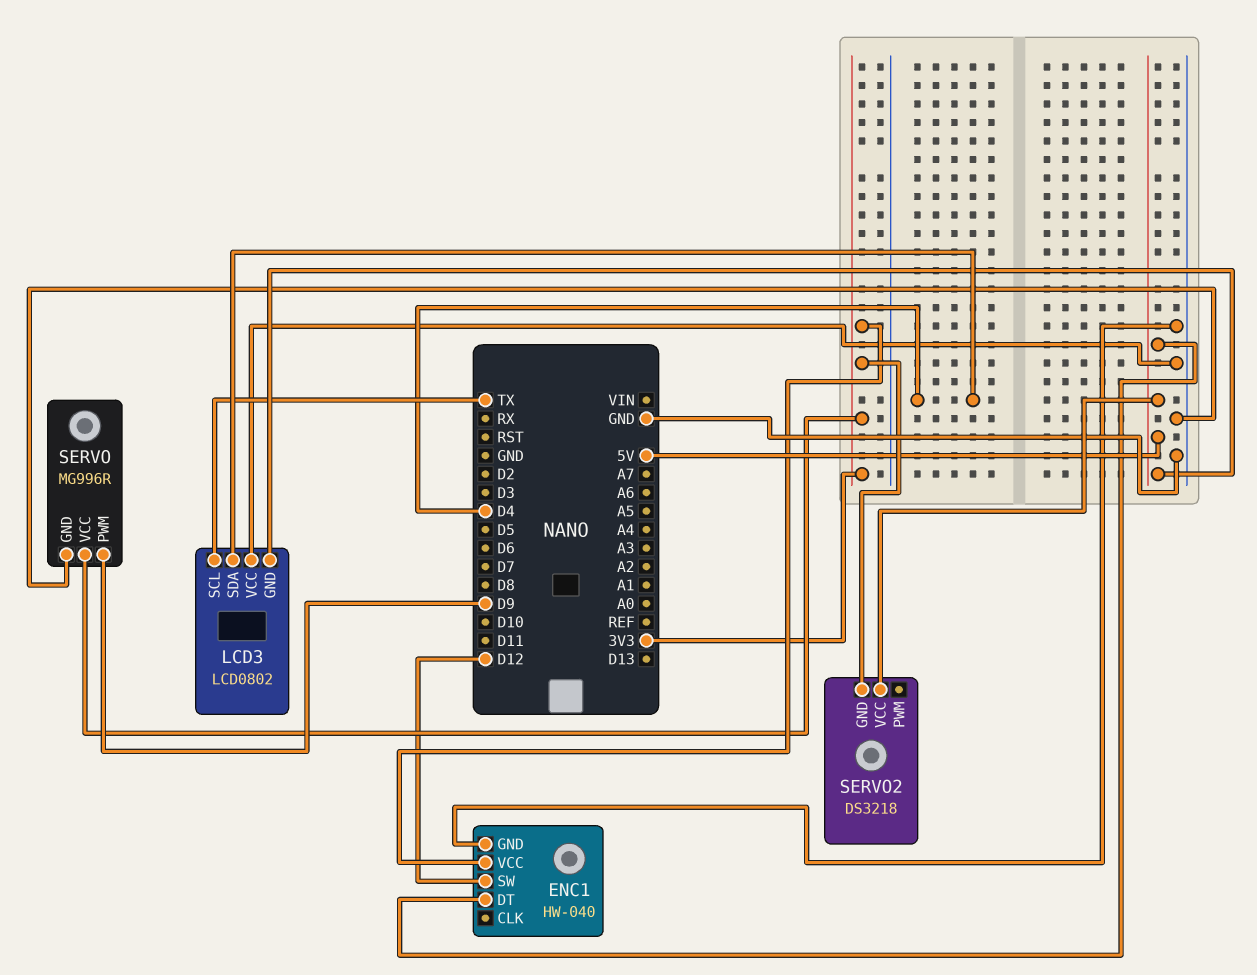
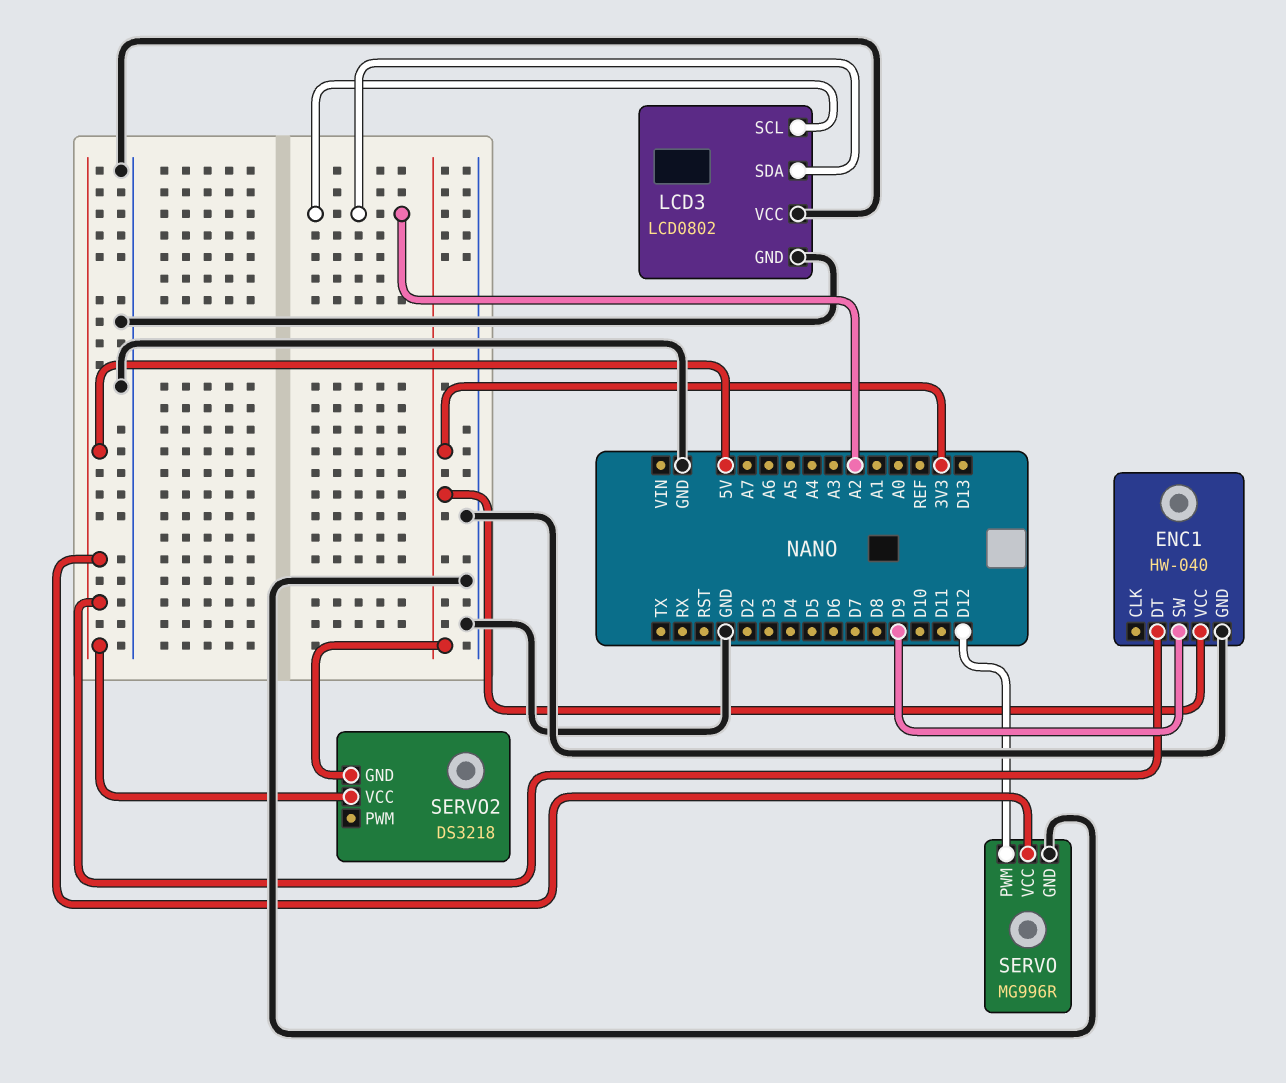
ENC1 pin SW: D12 -> D9
LCD3 pin GND: 5V -> GND
LCD3 pin SCL: TX -> A2
LCD3 pin SDA: D4 -> A2
SERVO pin PWM: D9 -> D12
SERVO pin VCC: 3V3 -> 5V

